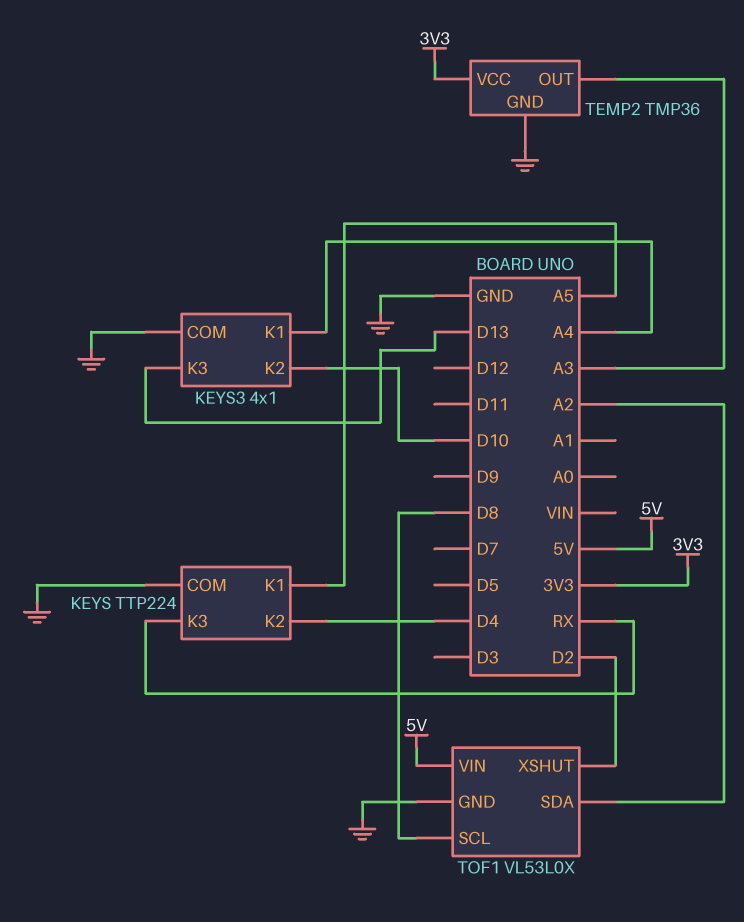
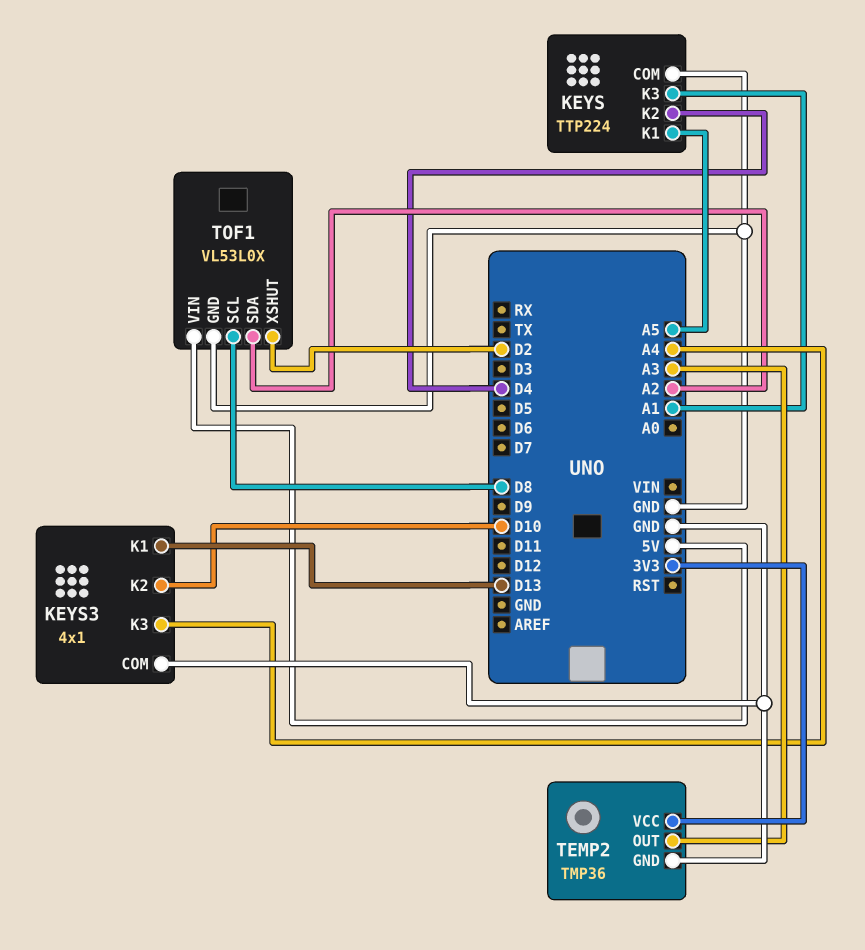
KEYS pin K3: RX -> A1
KEYS3 pin K1: A4 -> D13
KEYS3 pin K3: D13 -> A4

